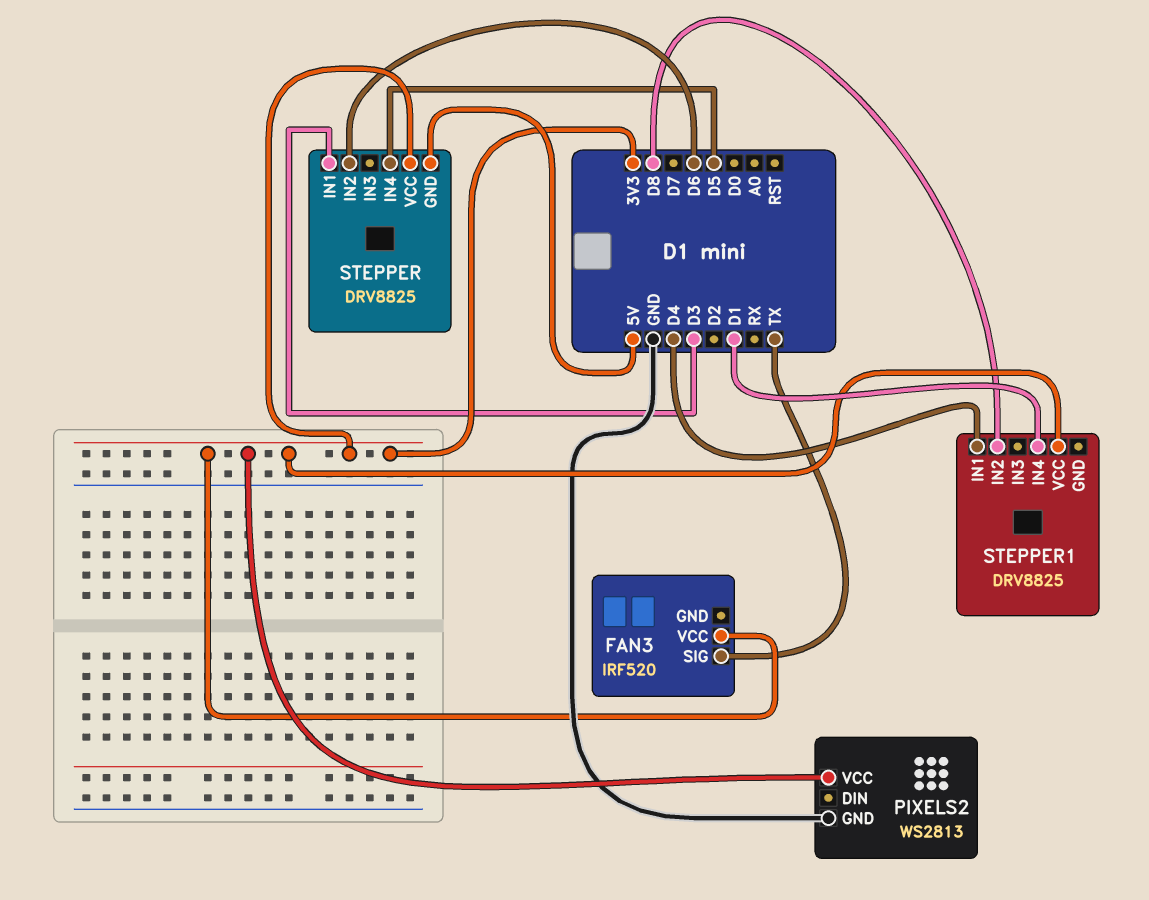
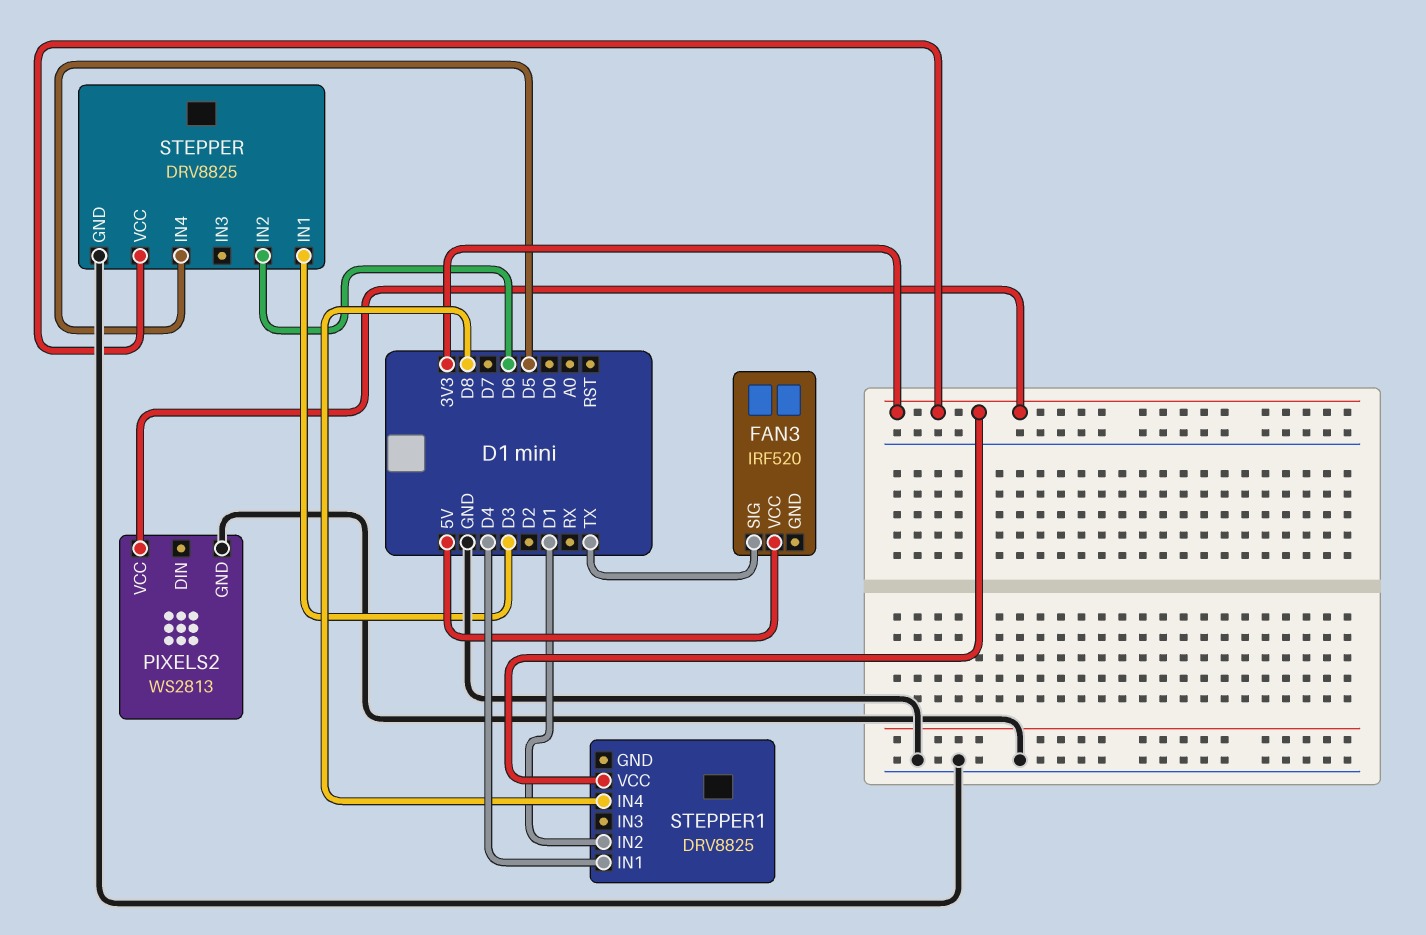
FAN3 pin VCC: 3V3 -> 5V
STEPPER pin GND: 5V -> GND
STEPPER1 pin IN2: D8 -> D1
STEPPER1 pin IN4: D1 -> D8

